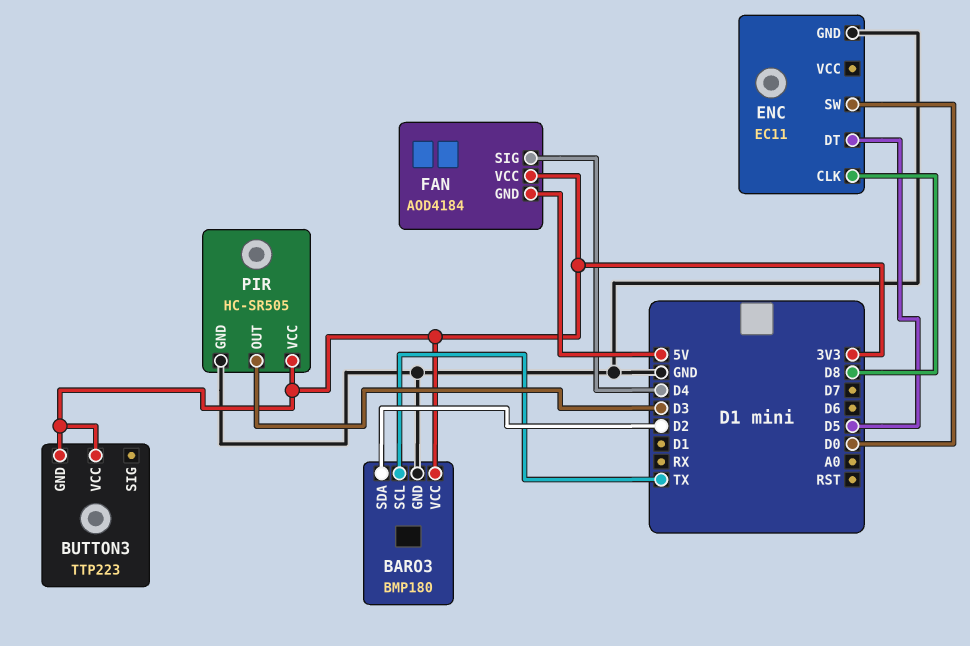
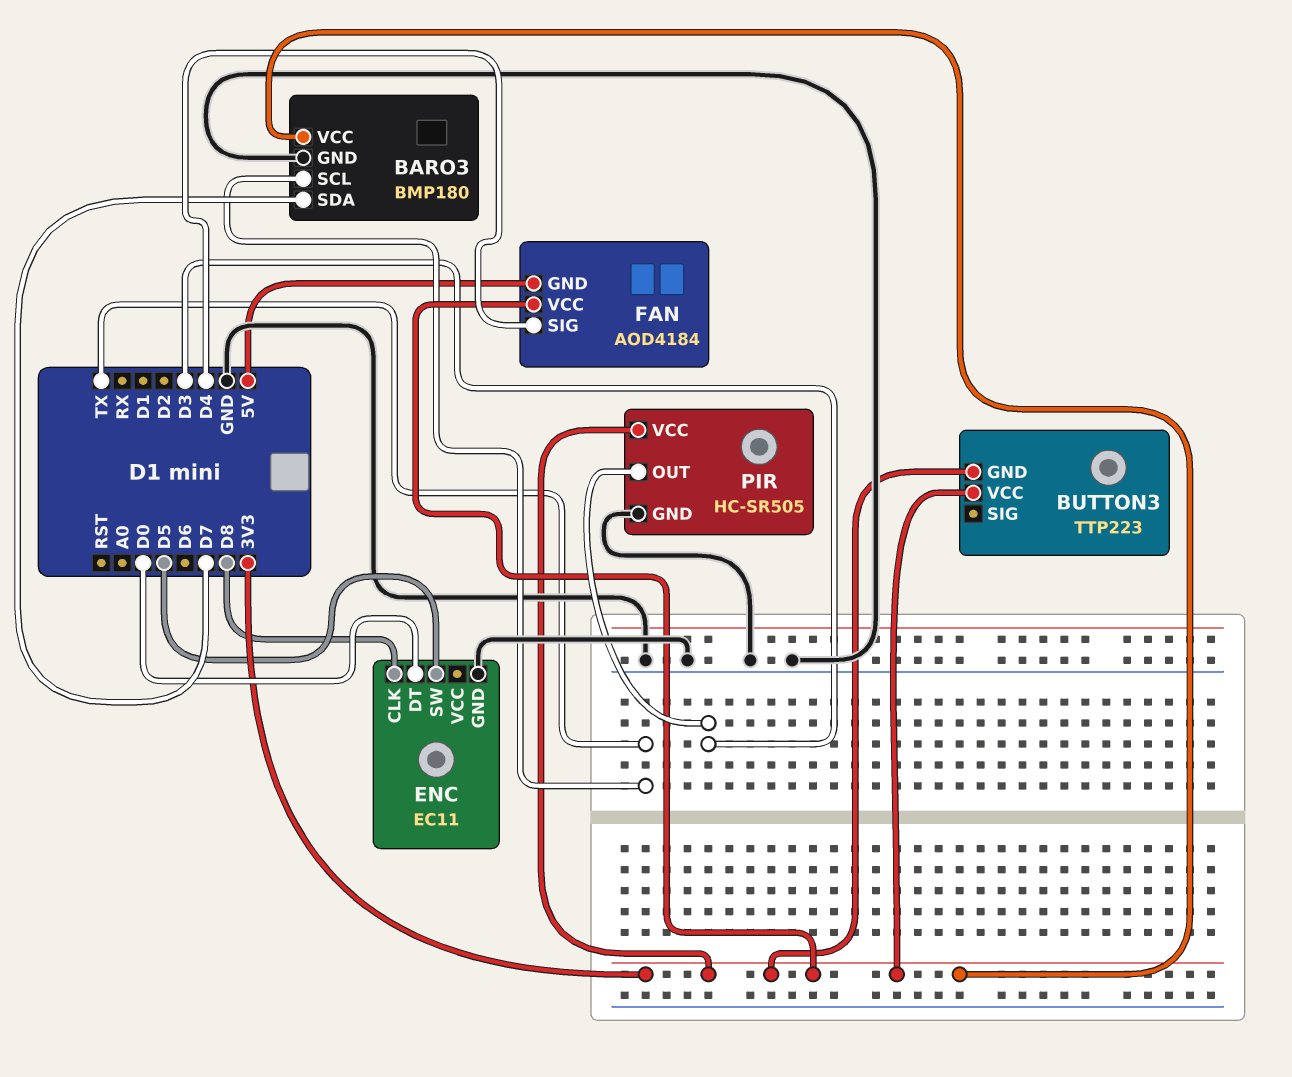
BARO3 pin SDA: D2 -> D7
ENC pin DT: D5 -> D0
ENC pin SW: D0 -> D5

